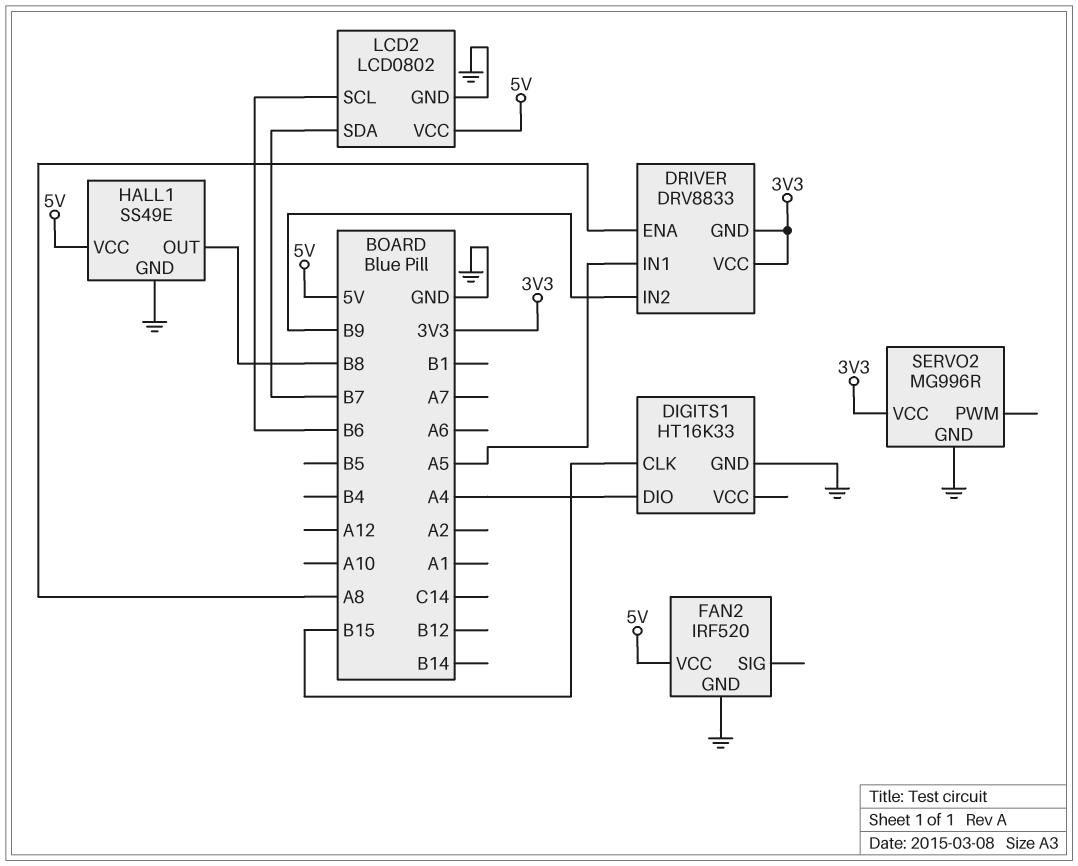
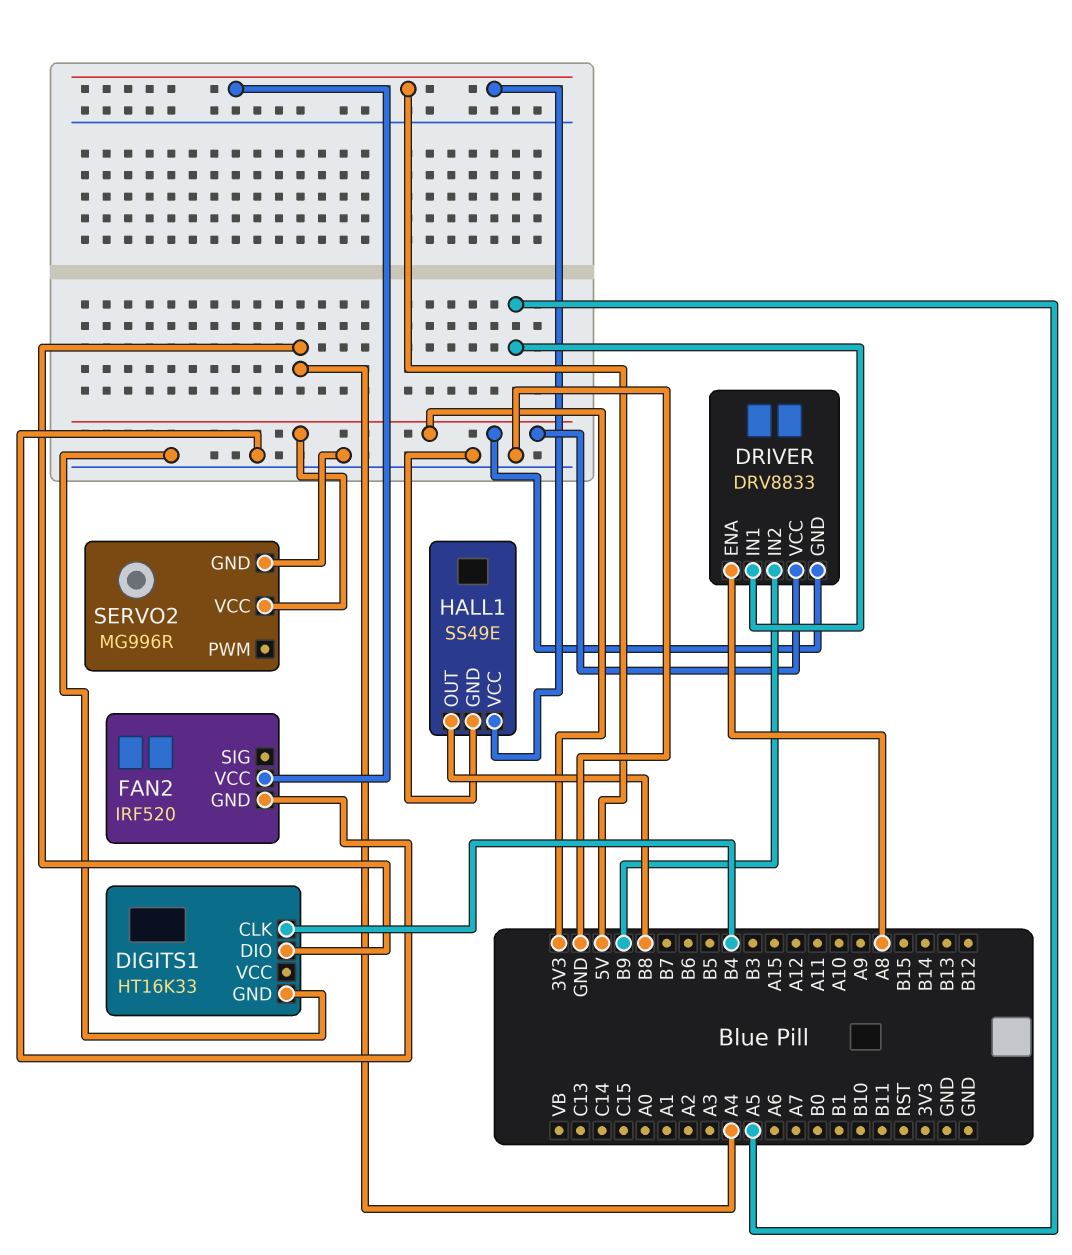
DIGITS1 pin CLK: B15 -> B4
LCD2: LCD0802 -> none
LCD2 pin GND: GND -> none
LCD2 pin SCL: B6 -> none
LCD2 pin SDA: B7 -> none
LCD2 pin VCC: 5V -> none

